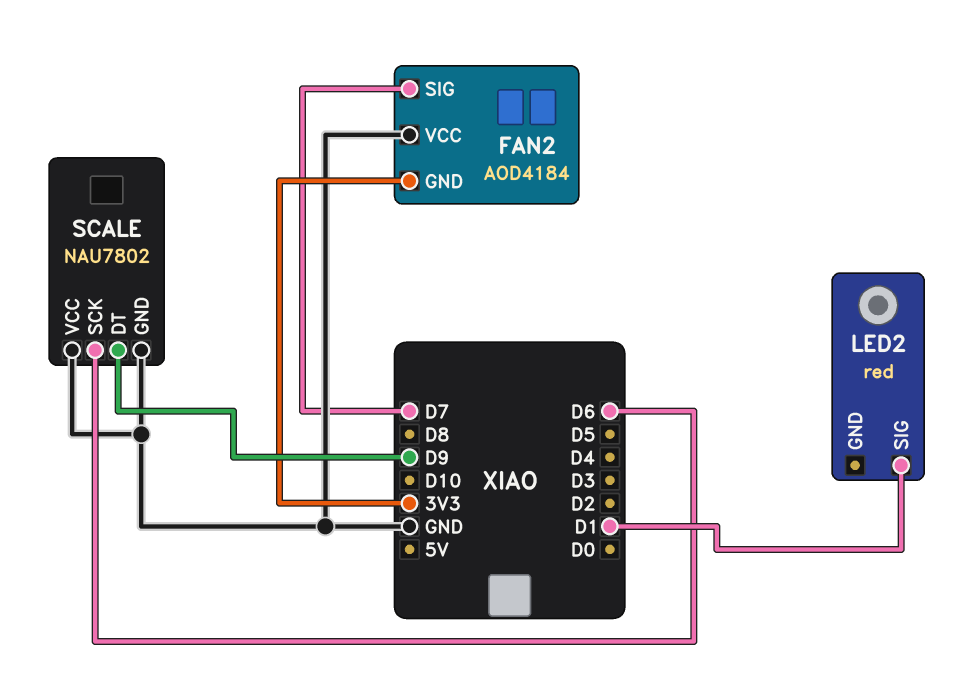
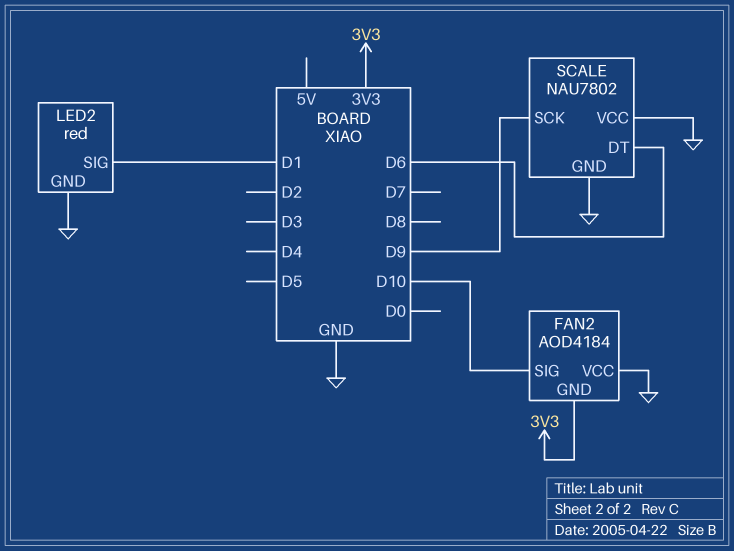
FAN2 pin SIG: D7 -> D10
LED2 pin GND: none -> GND
SCALE pin DT: D9 -> D6
SCALE pin SCK: D6 -> D9

